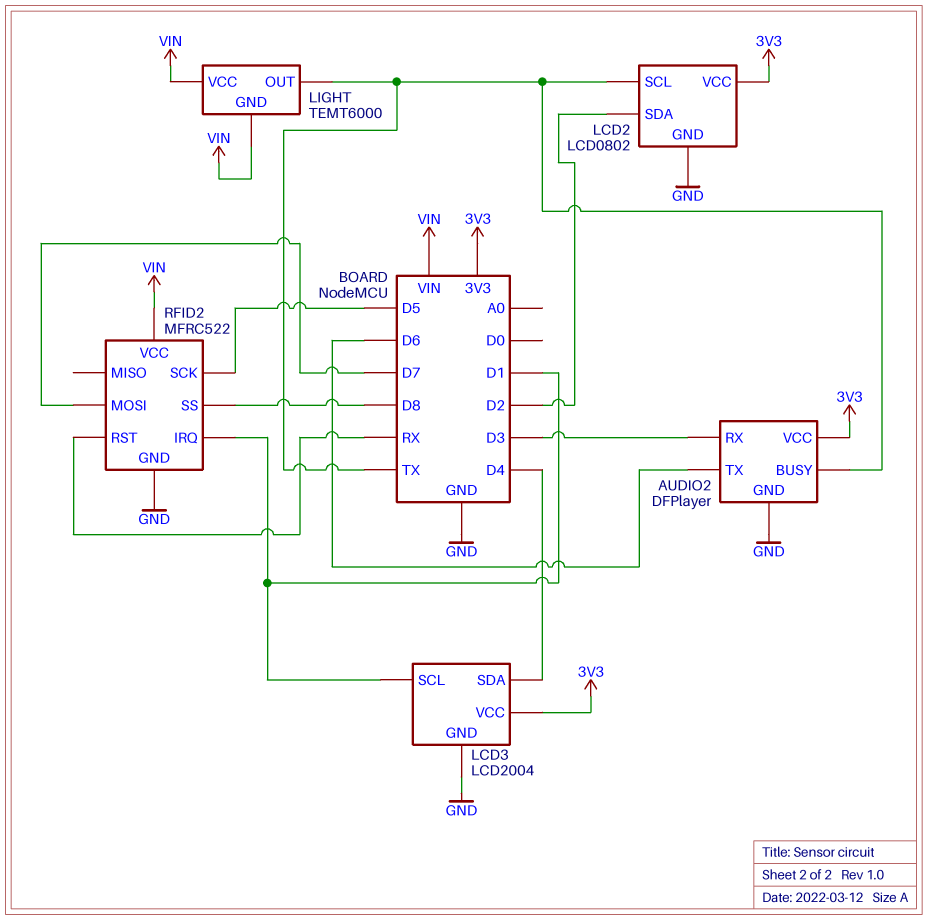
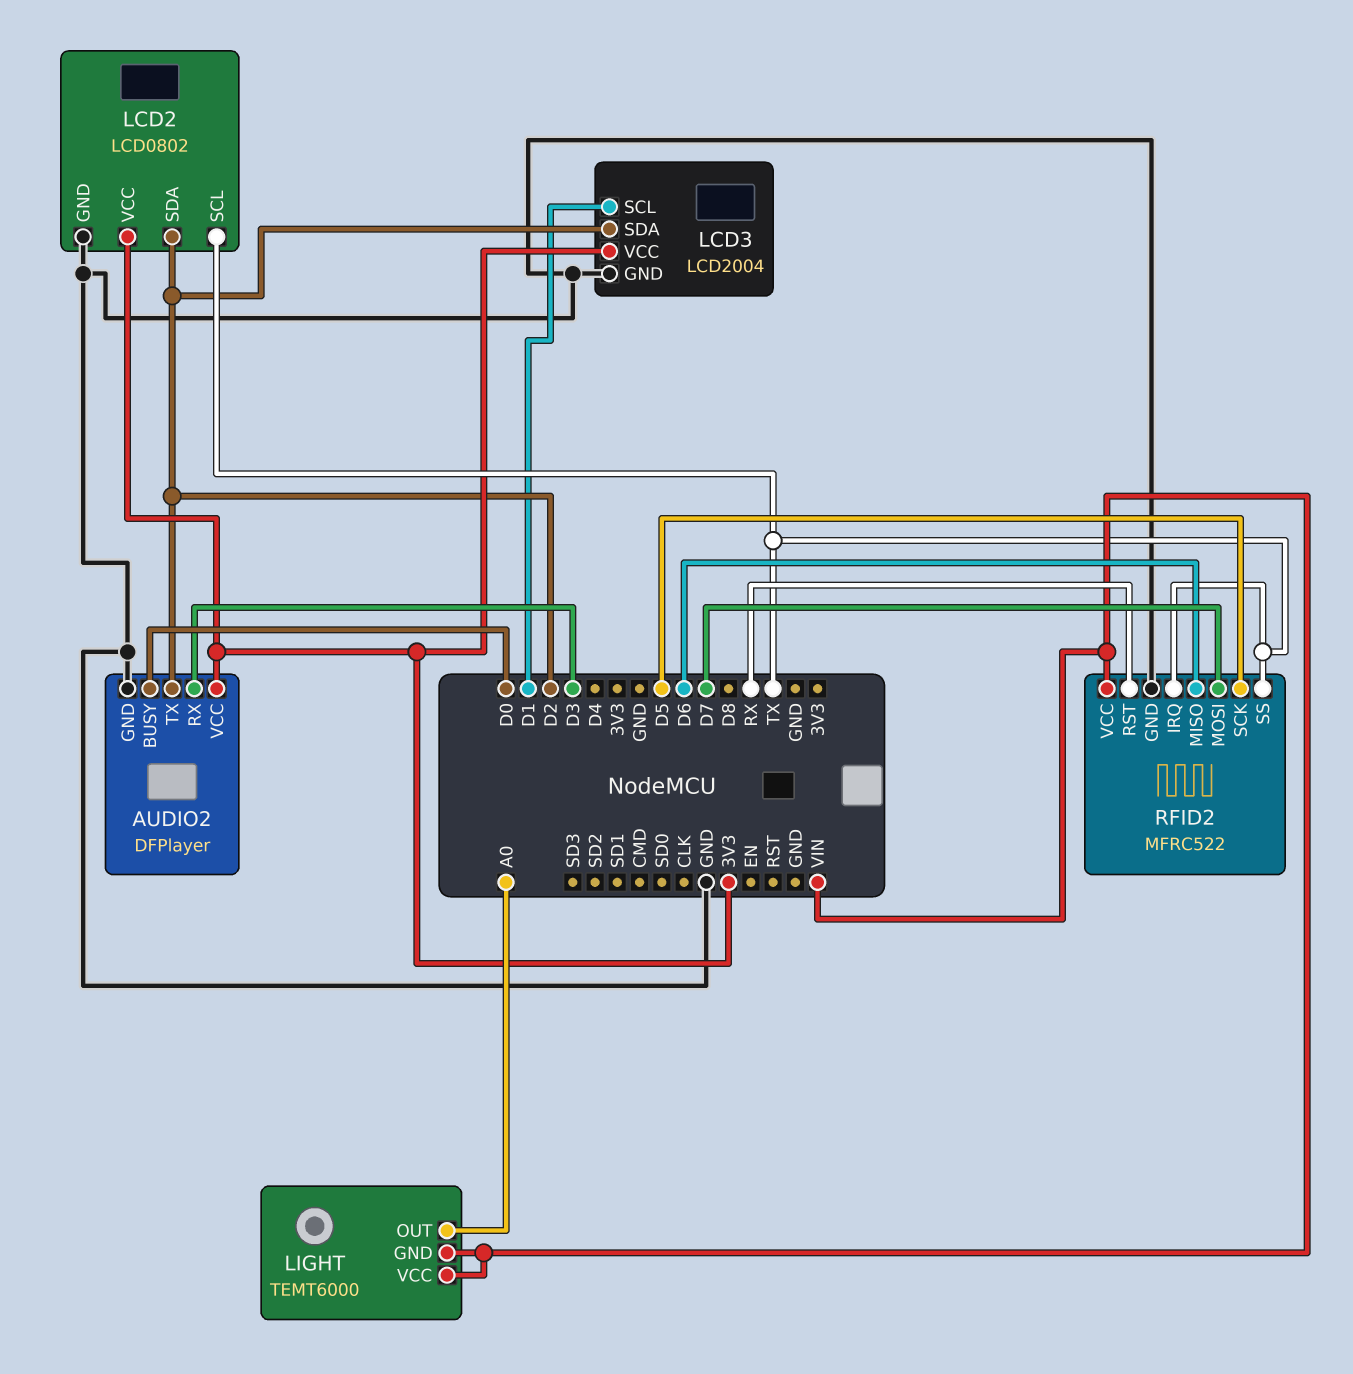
AUDIO2 pin BUSY: TX -> D0
AUDIO2 pin TX: D6 -> D2
LCD3 pin SDA: D4 -> D2
LIGHT pin OUT: TX -> A0
RFID2 pin IRQ: D1 -> TX
RFID2 pin MISO: none -> D6
RFID2 pin SS: D8 -> TX

